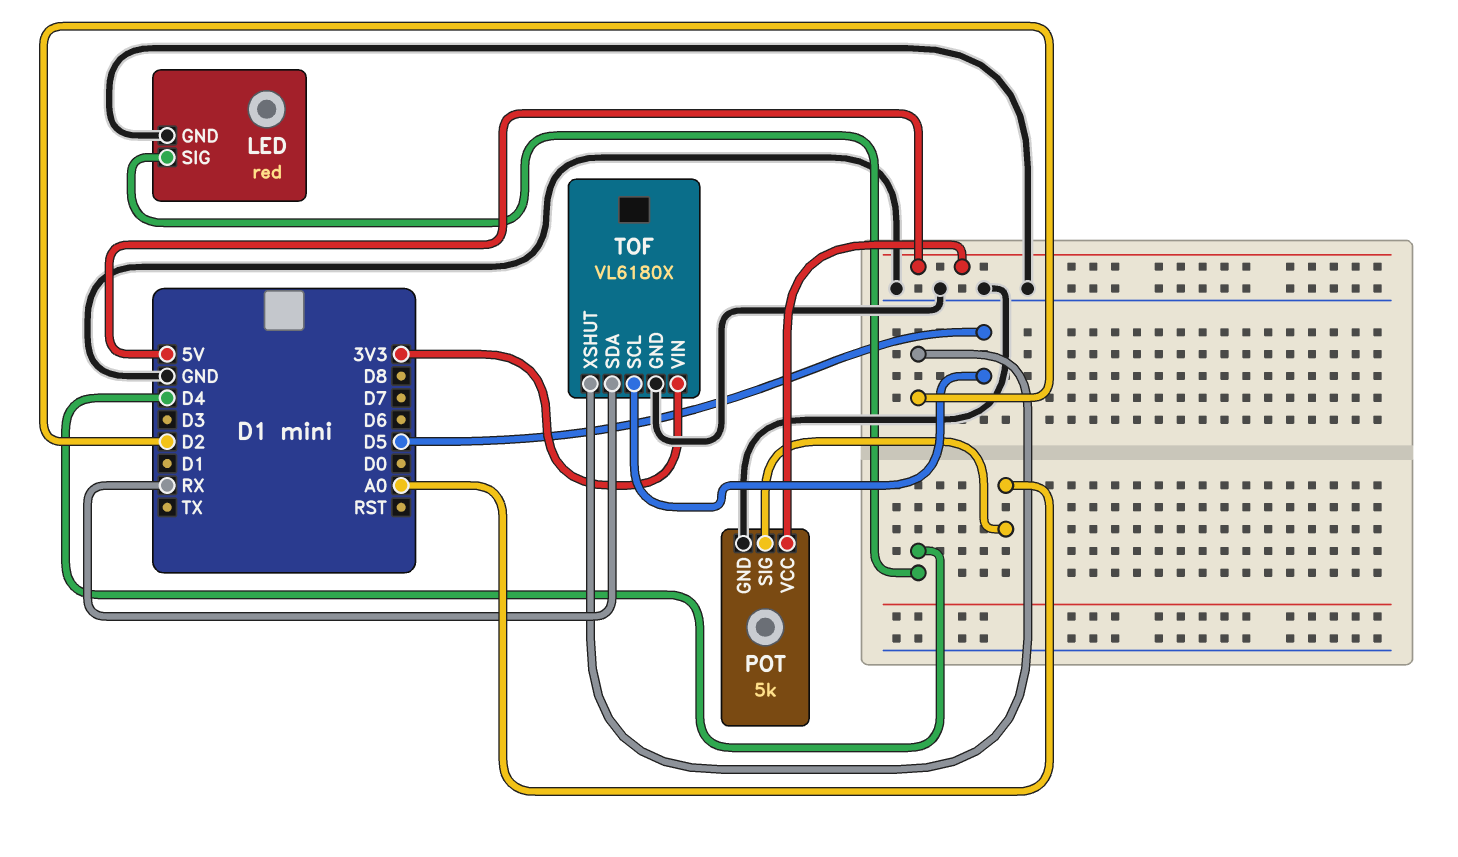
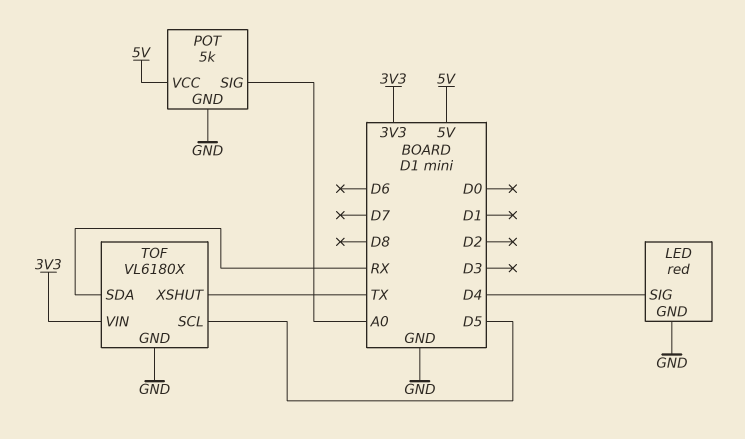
TOF pin XSHUT: D2 -> TX

